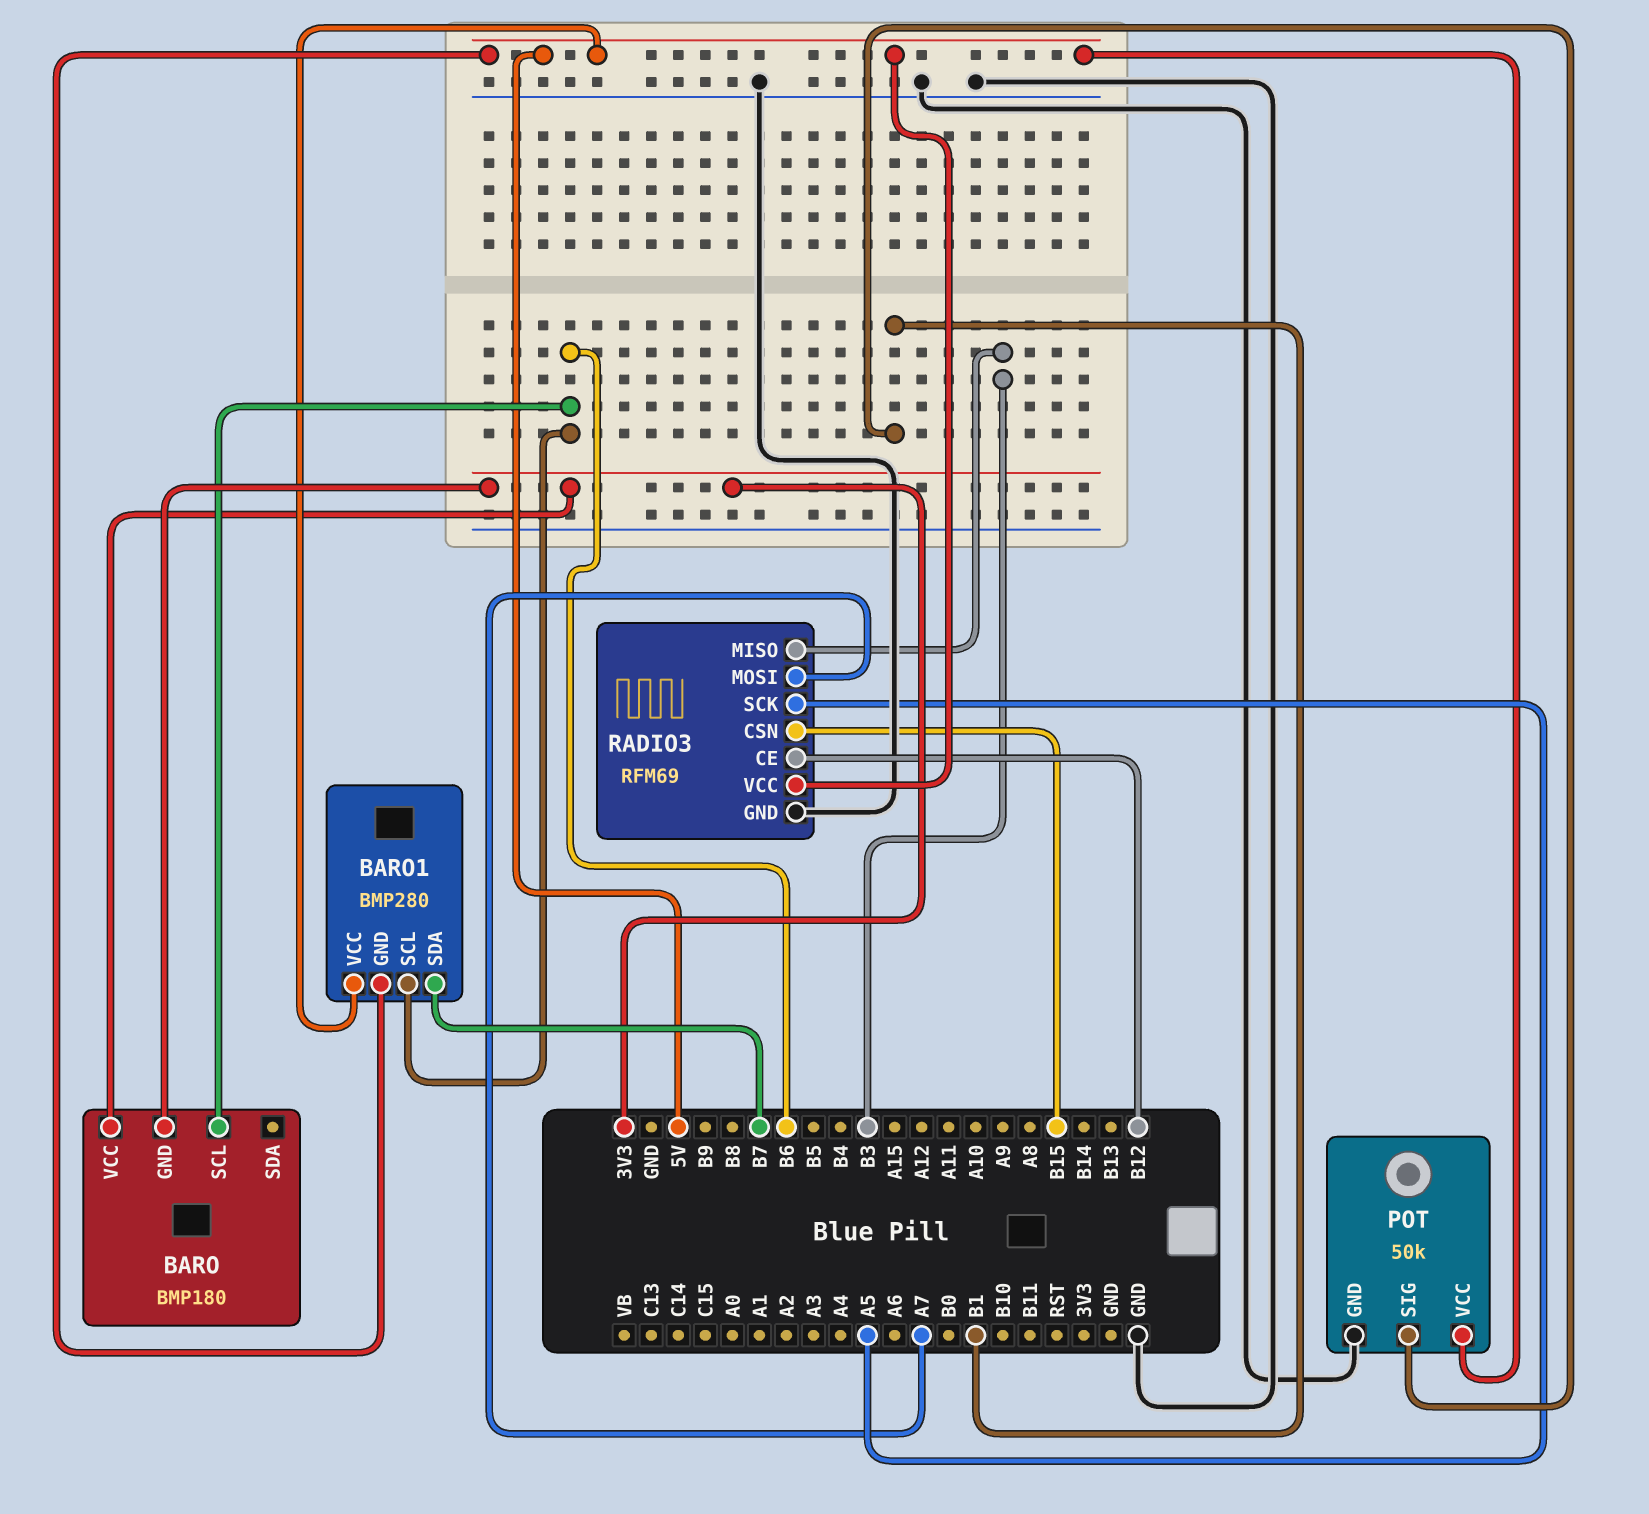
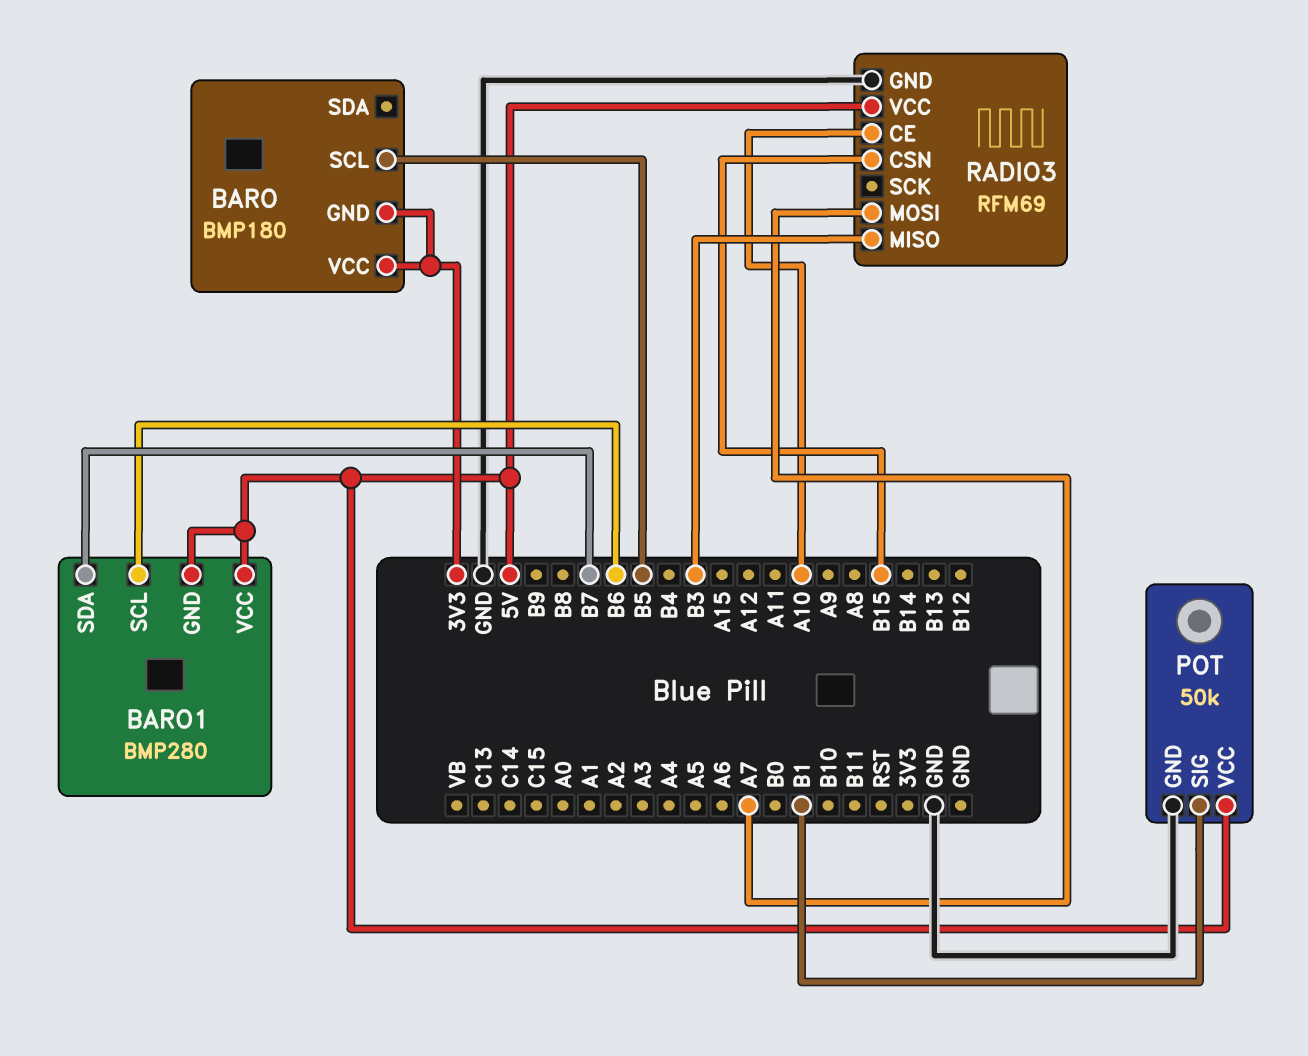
BARO pin SCL: B6 -> B5
RADIO3 pin CE: B12 -> A10
RADIO3 pin SCK: A5 -> none

